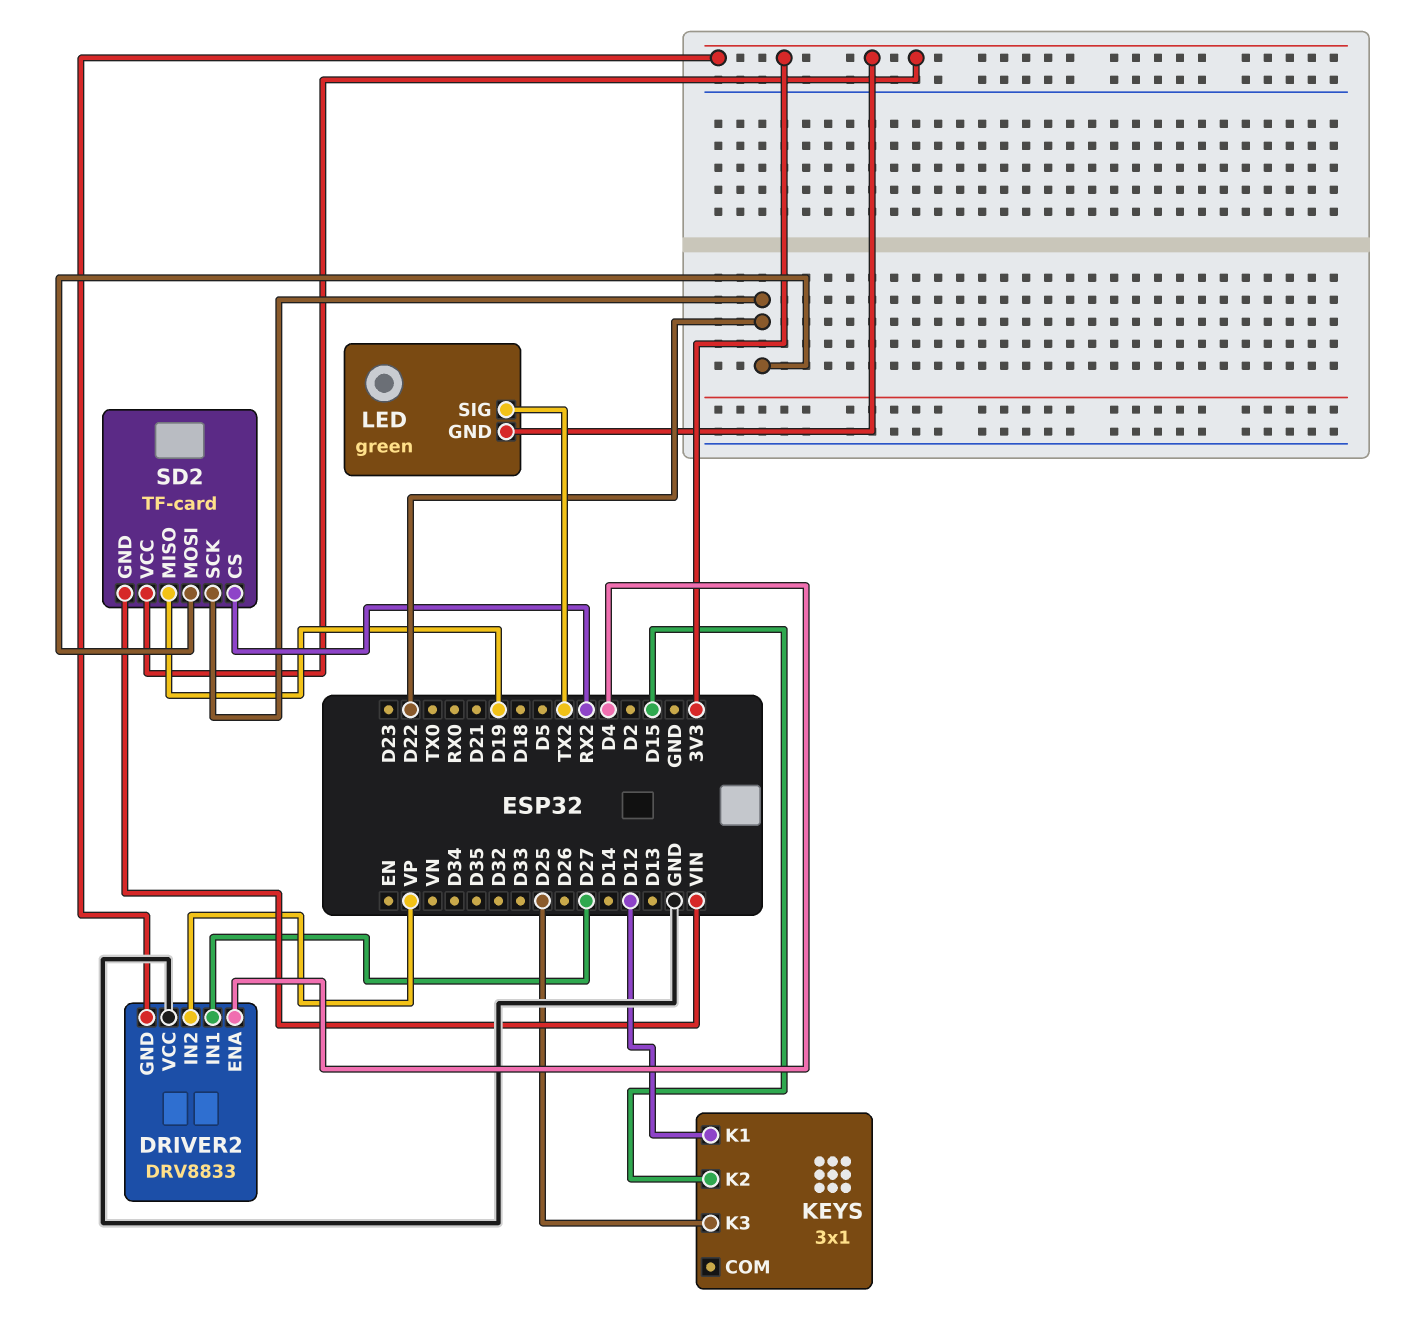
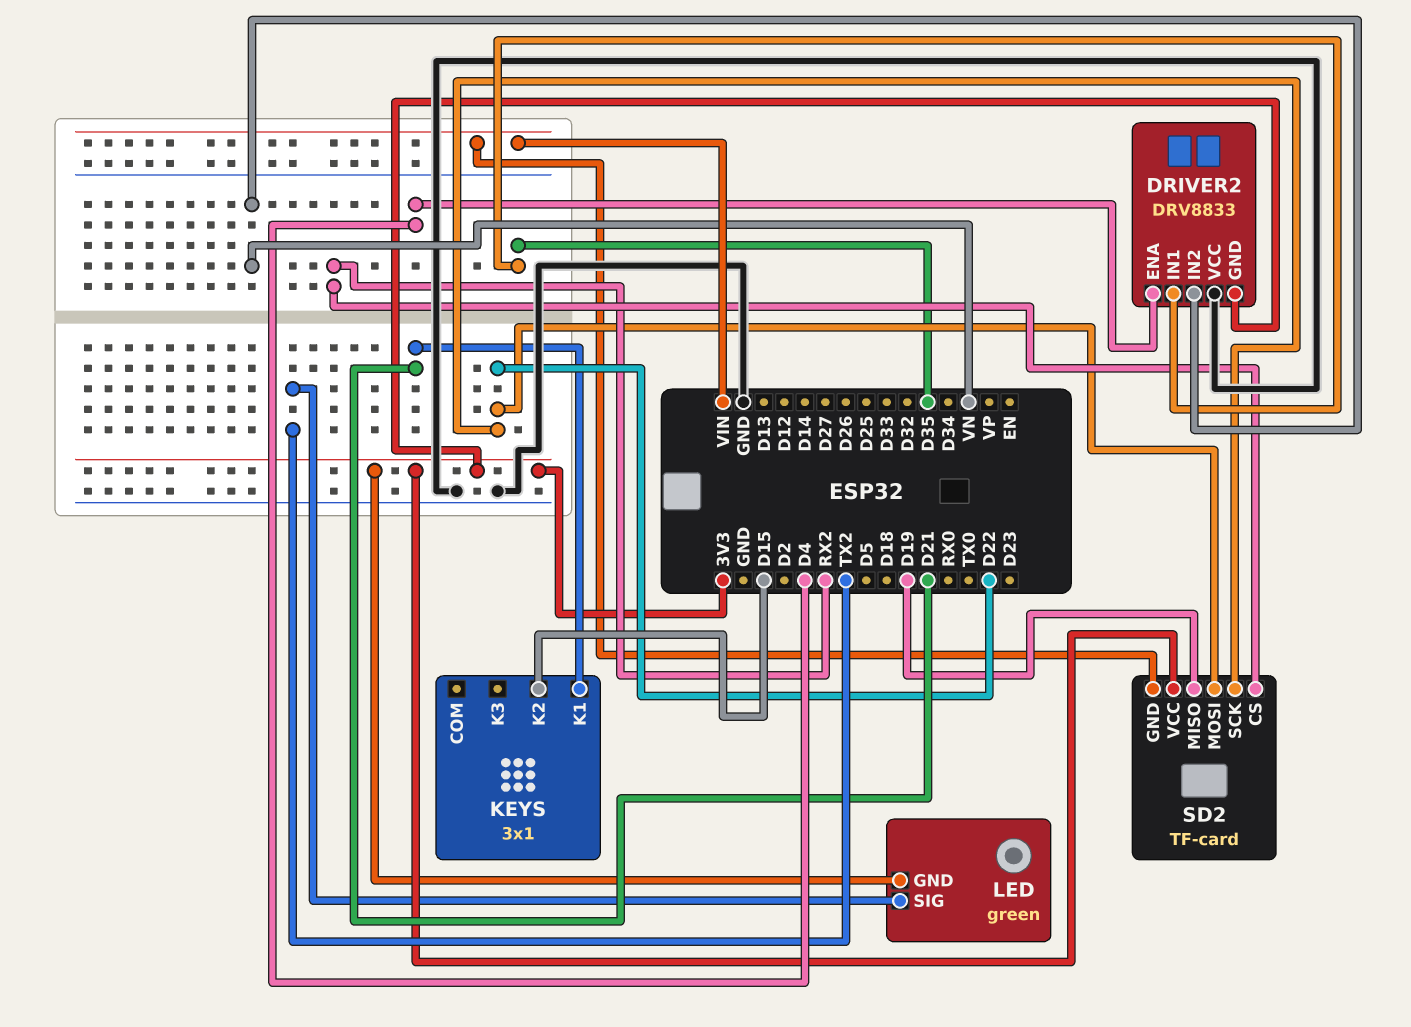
DRIVER2 pin IN1: D27 -> D35
DRIVER2 pin IN2: VP -> VN
KEYS pin K1: D12 -> D21
KEYS pin K3: D25 -> none

